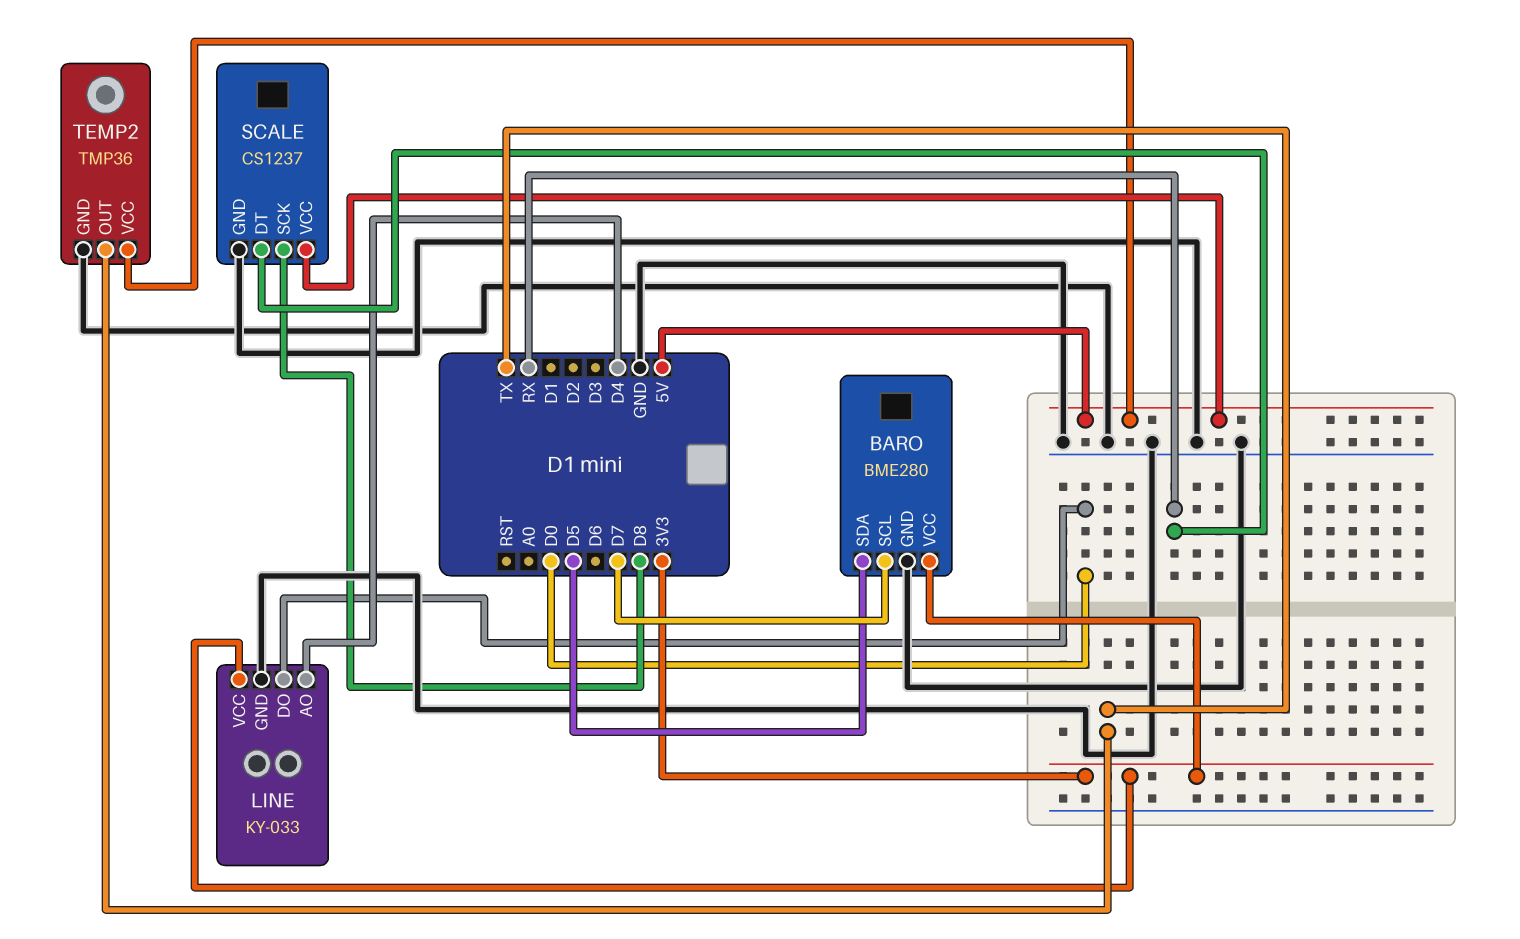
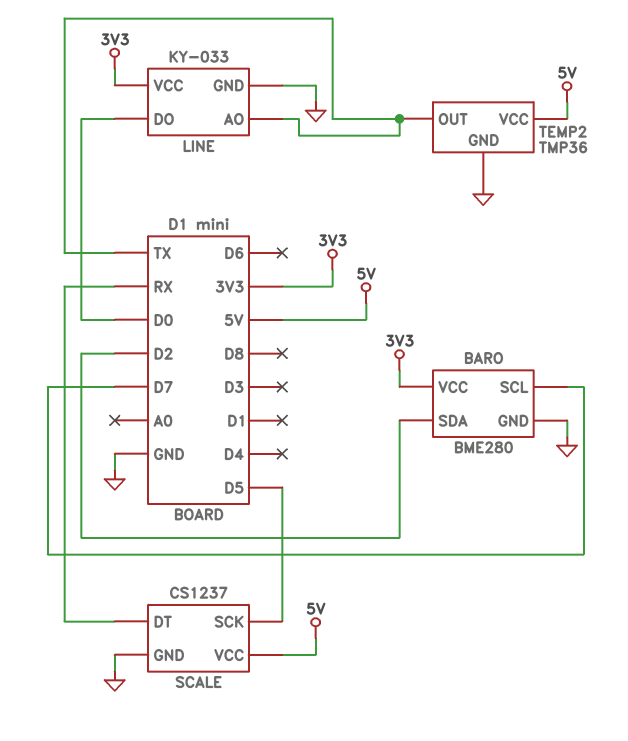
BARO pin SDA: D5 -> D2
LINE pin AO: D4 -> TX
SCALE pin SCK: D8 -> D5

